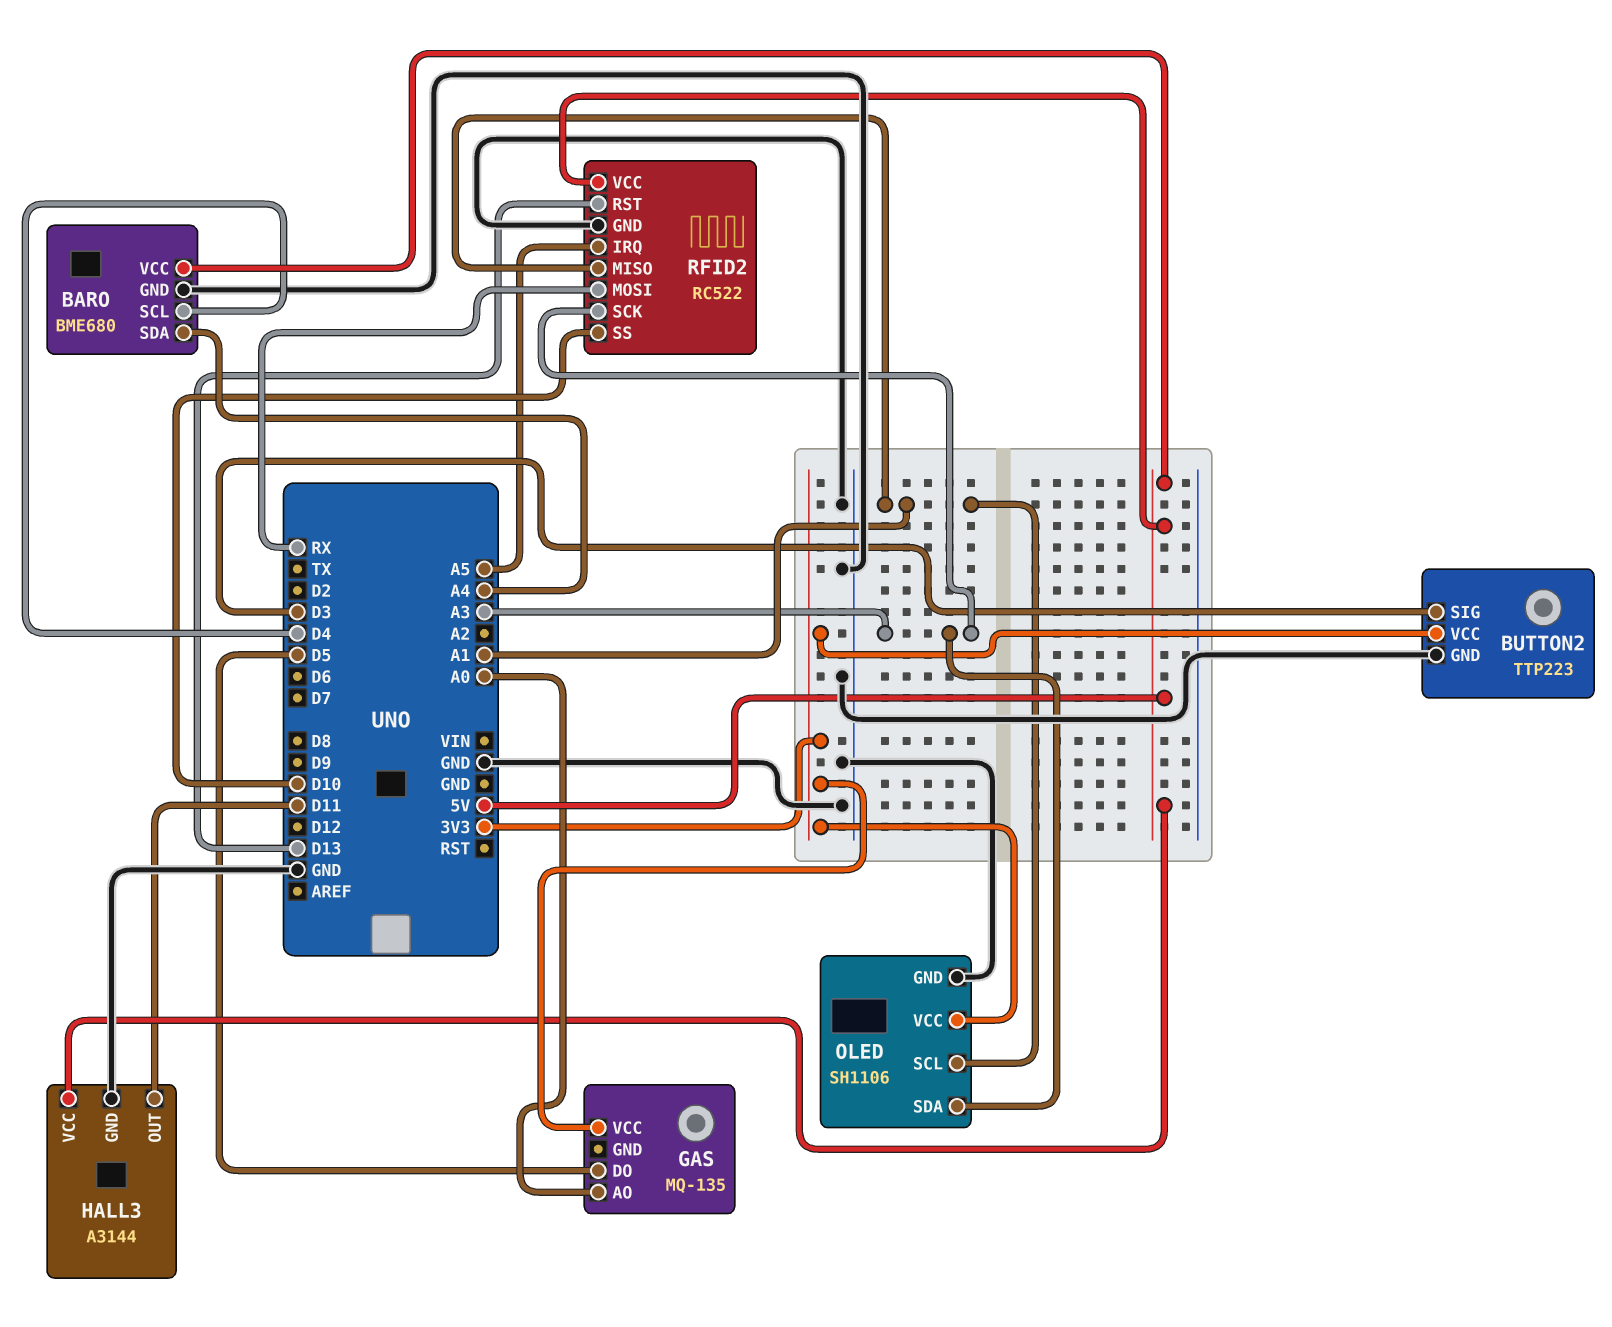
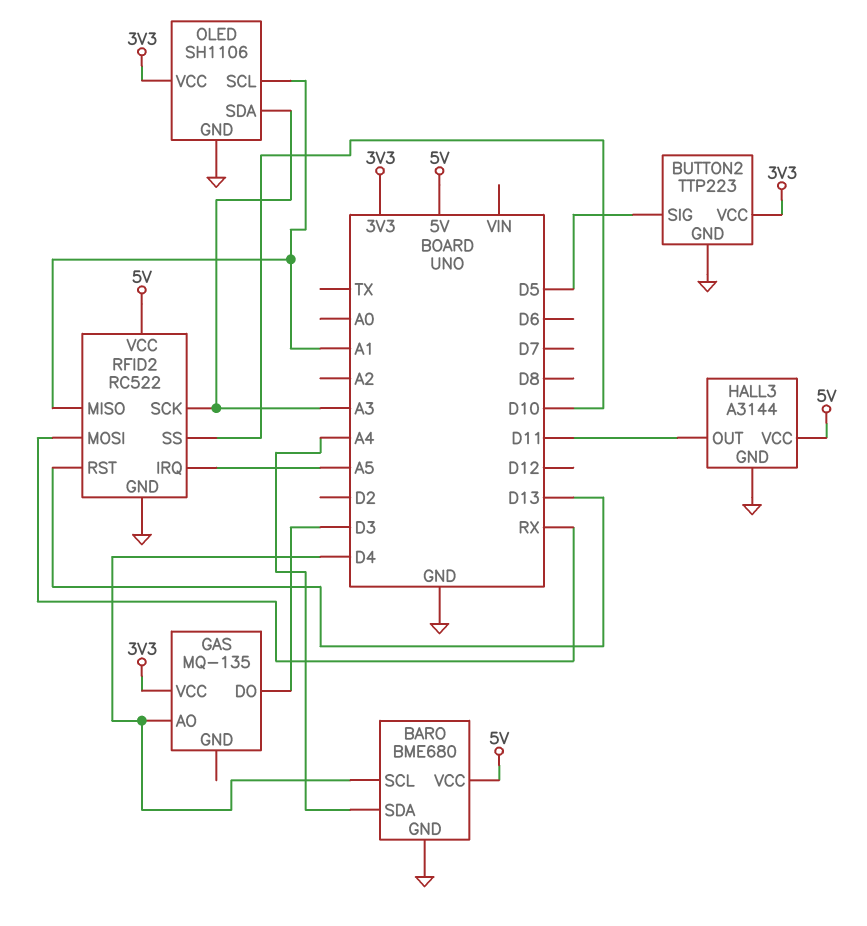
BUTTON2 pin SIG: D3 -> D5
GAS pin AO: A0 -> D4
GAS pin DO: D5 -> D3

